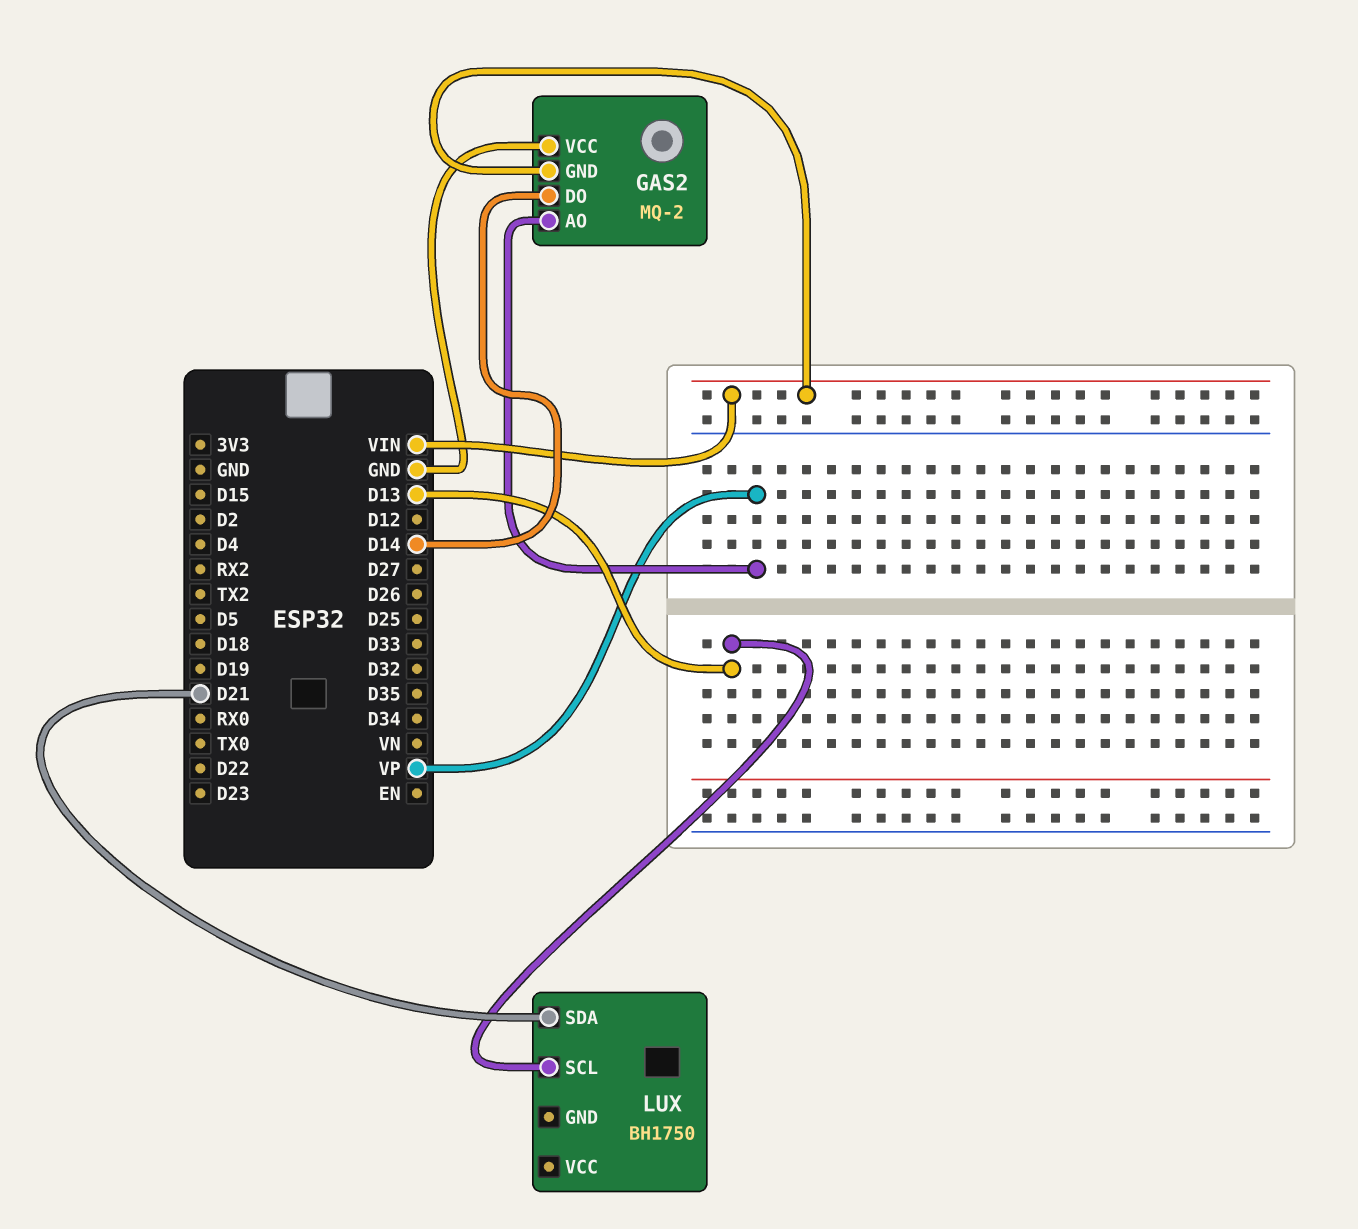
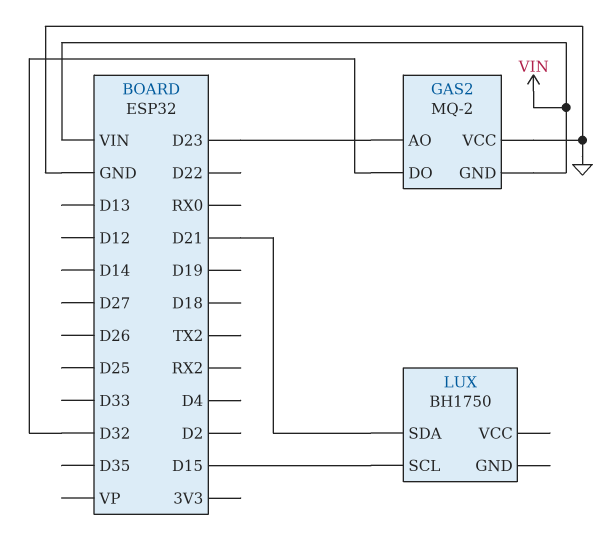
GAS2 pin AO: VP -> D23
GAS2 pin DO: D14 -> D32
LUX pin SCL: D13 -> D15

